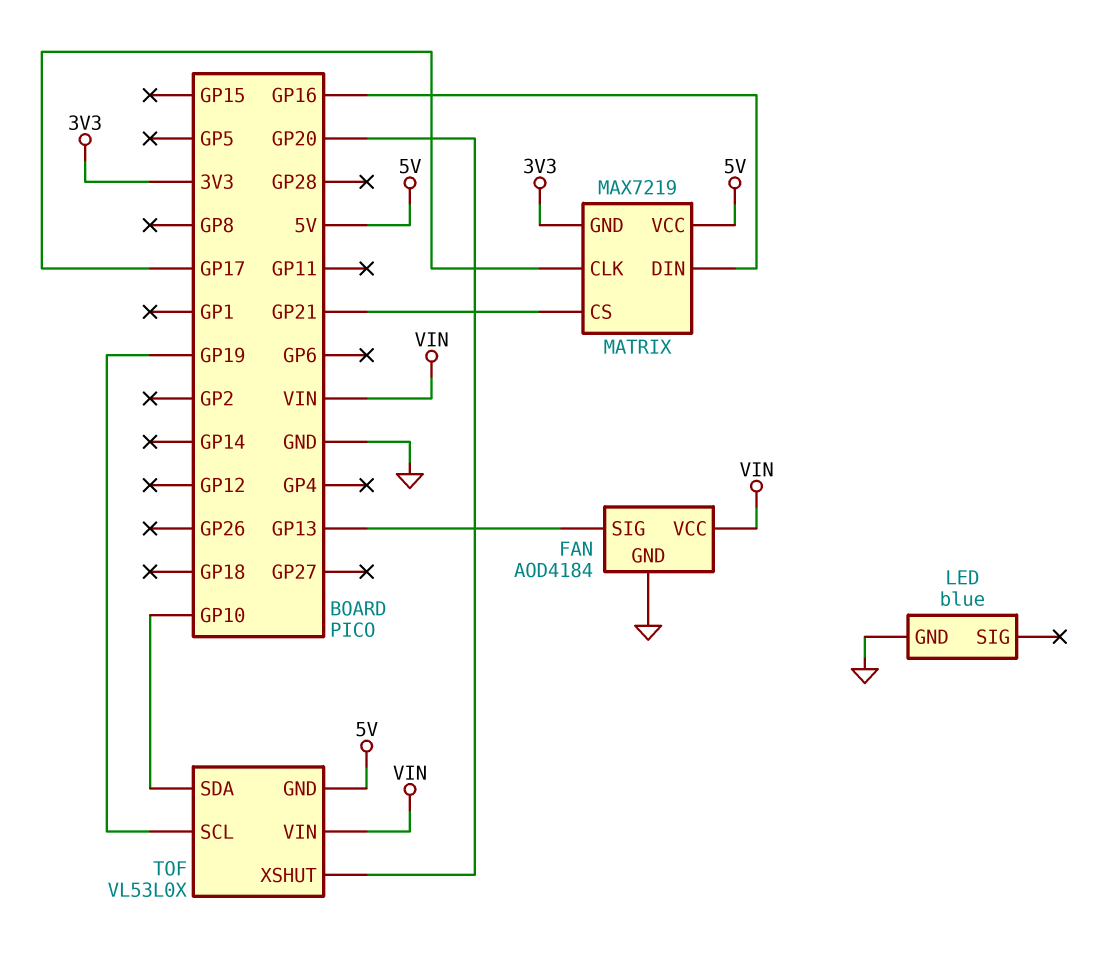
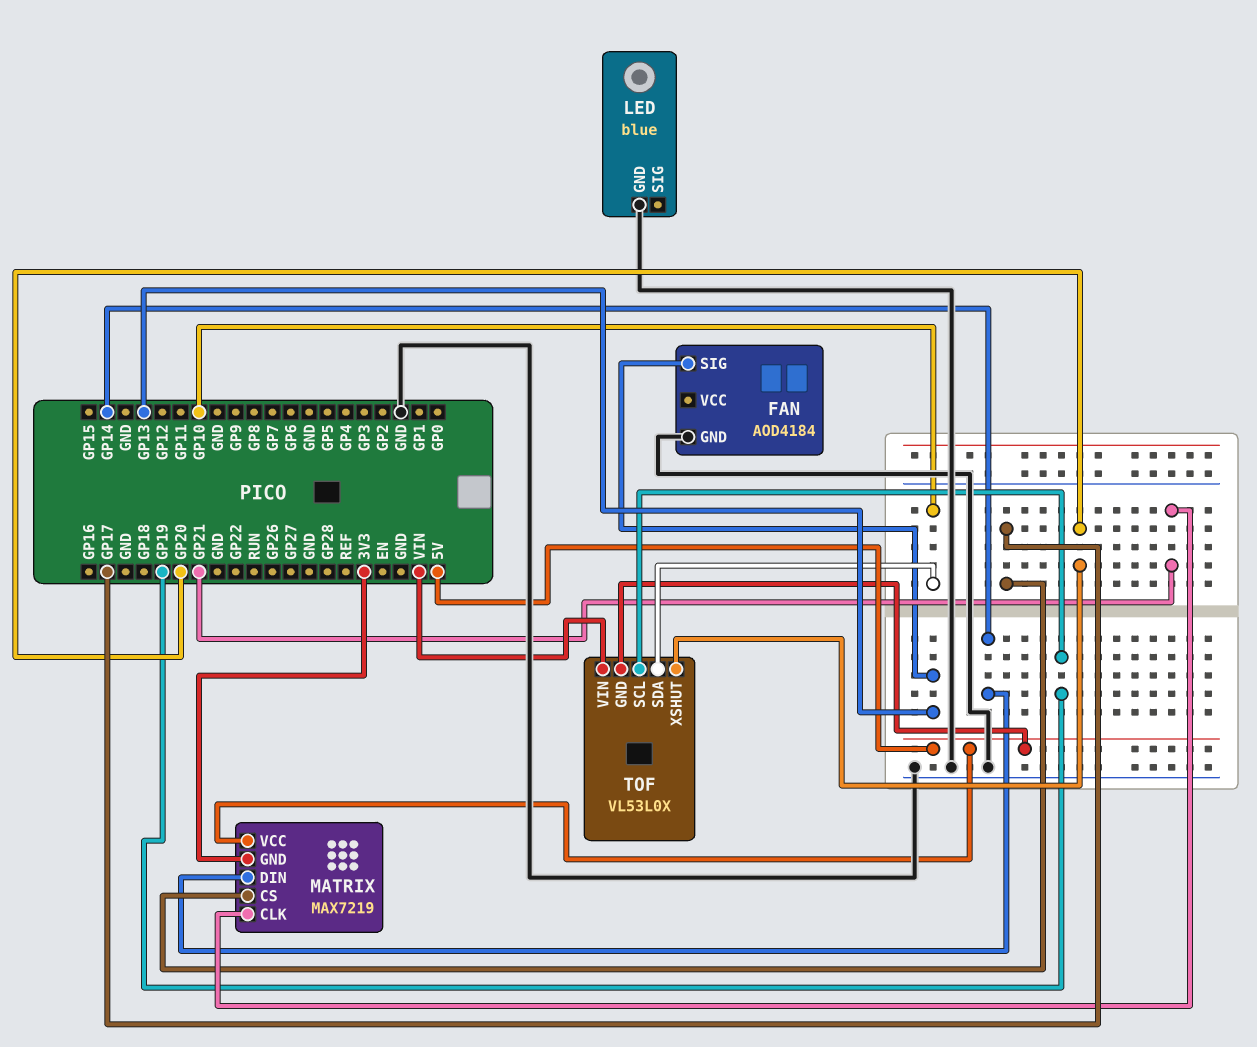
FAN pin VCC: VIN -> none
MATRIX pin CLK: GP17 -> GP21
MATRIX pin CS: GP21 -> GP17
MATRIX pin DIN: GP16 -> GP14

